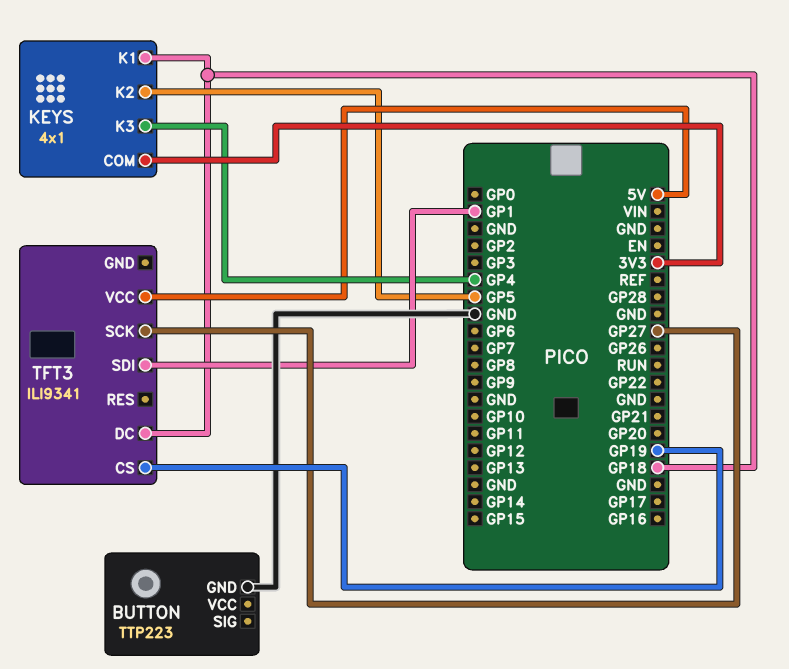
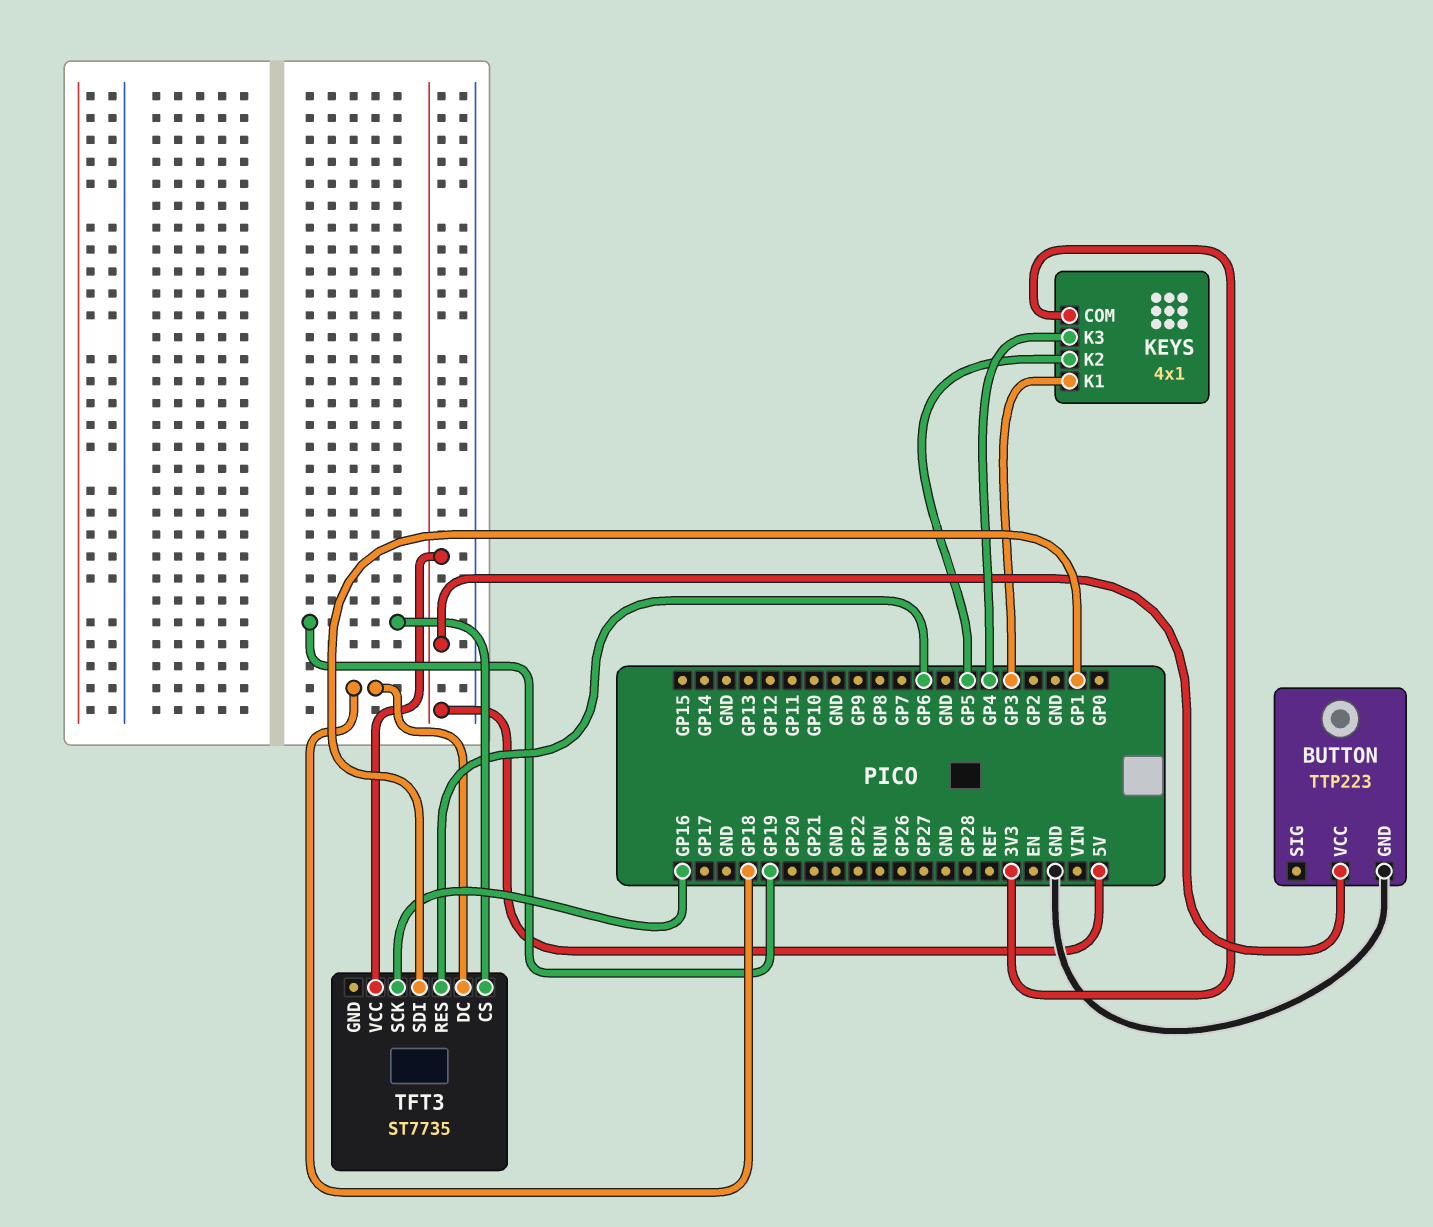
BUTTON pin VCC: none -> 5V
KEYS pin K1: GP18 -> GP3
TFT3: ILI9341 -> ST7735
TFT3 pin RES: none -> GP6
TFT3 pin SCK: GP27 -> GP16

